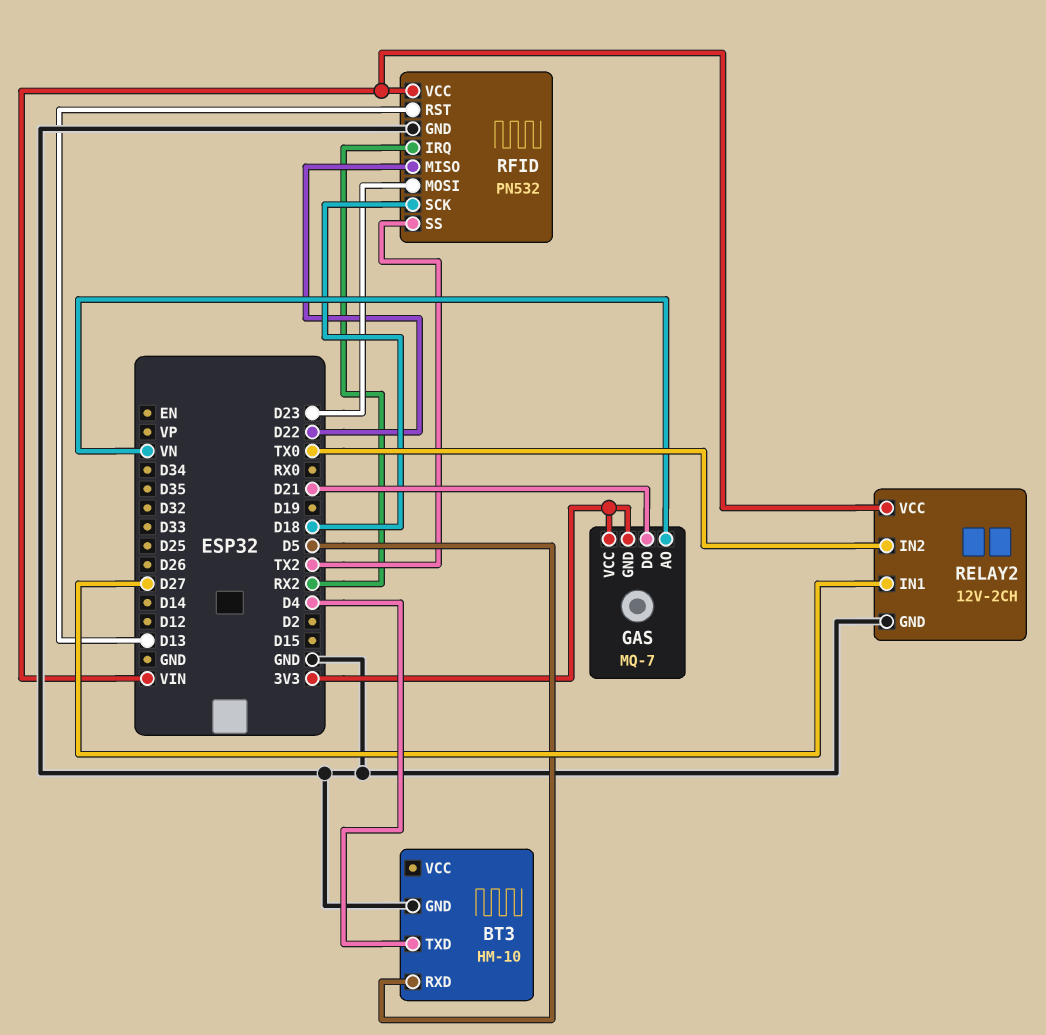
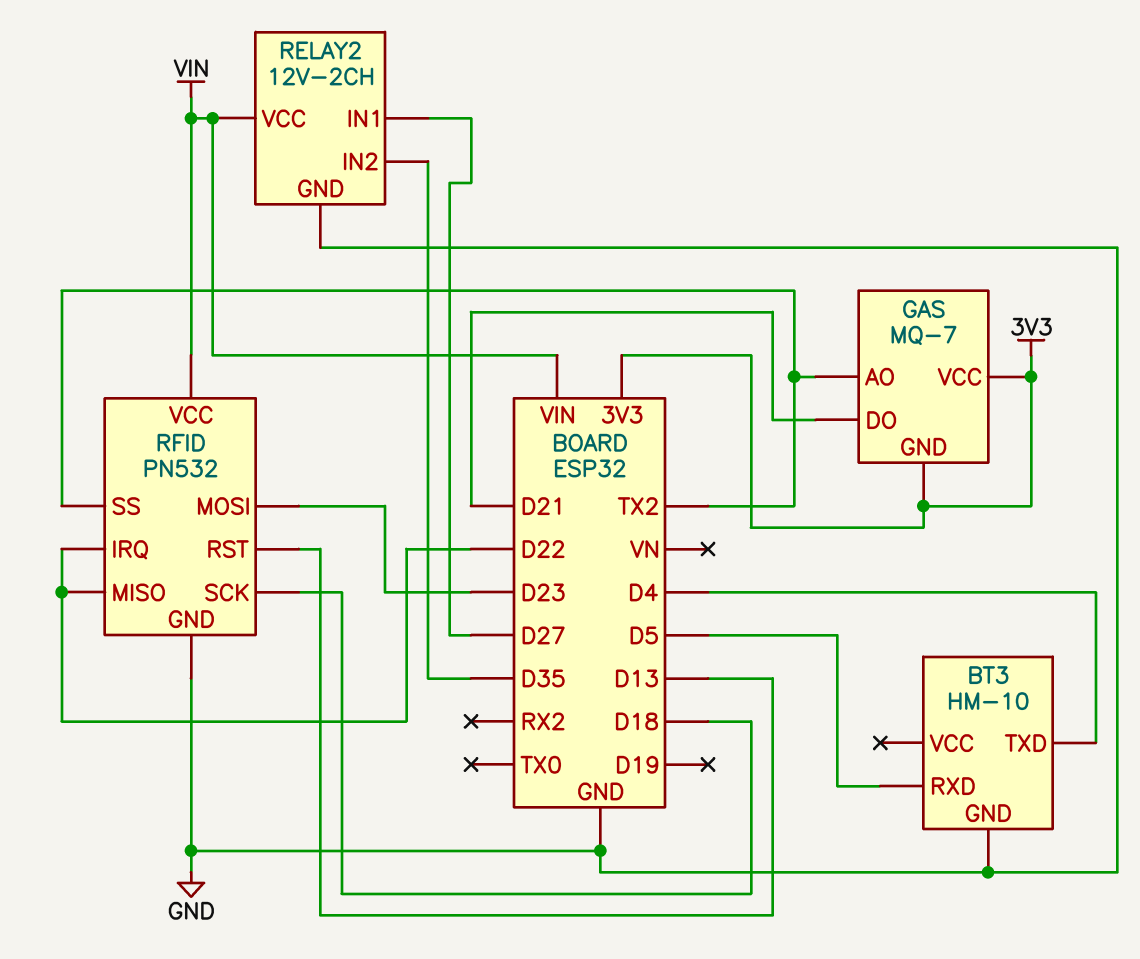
GAS pin AO: VN -> TX2
RELAY2 pin IN2: TX0 -> D35
RFID pin IRQ: RX2 -> D22

